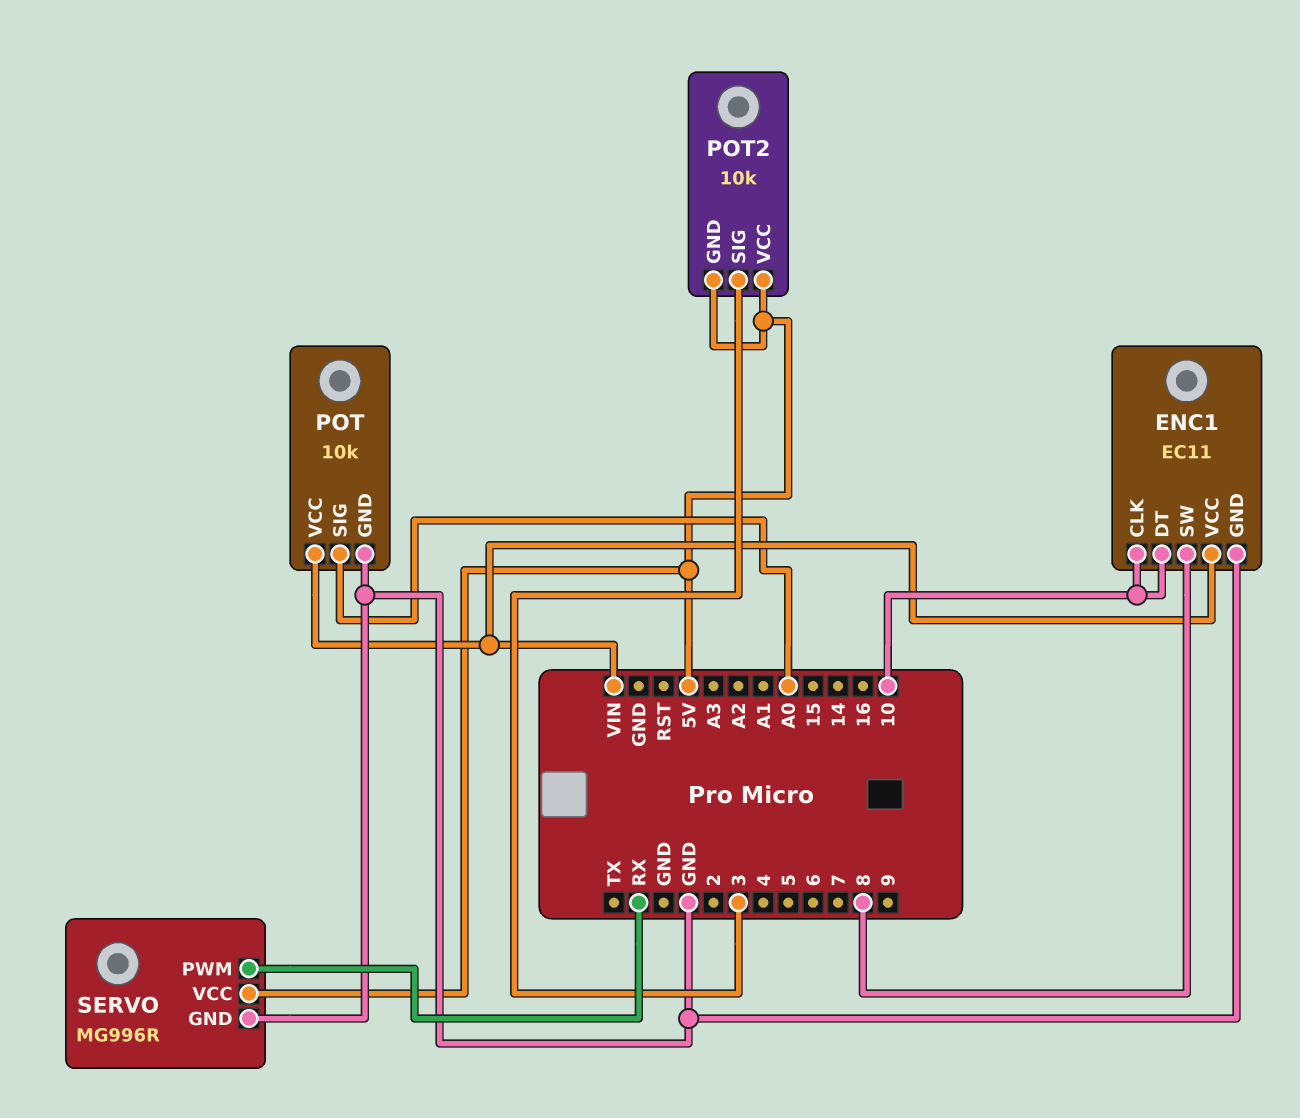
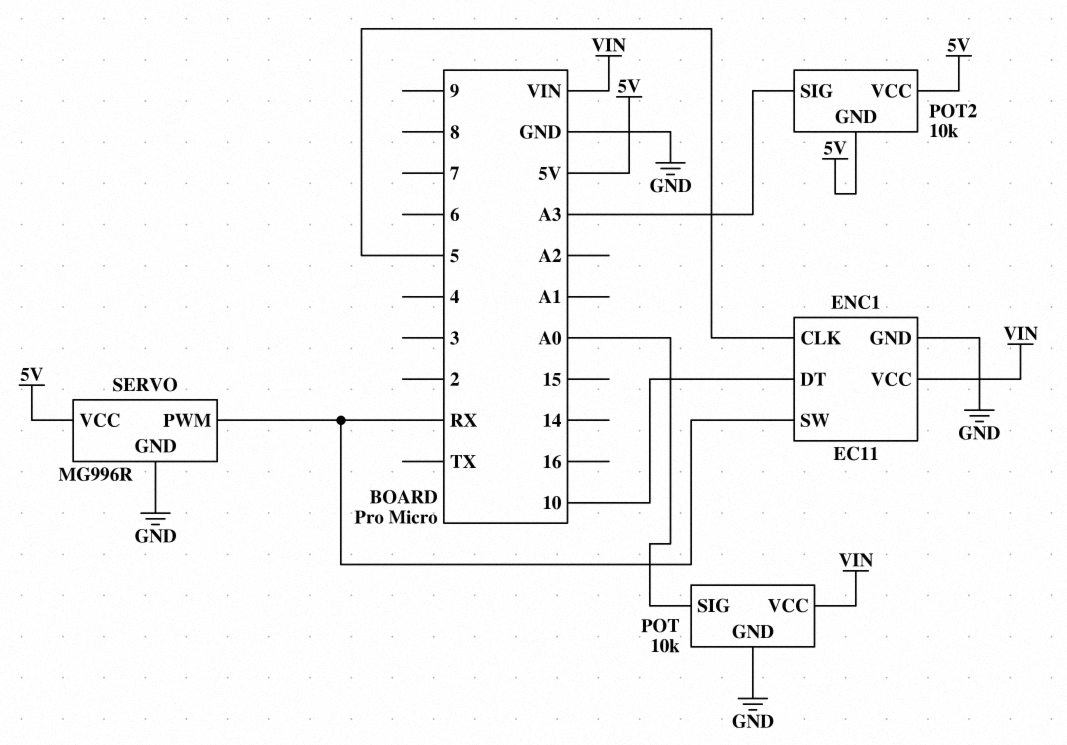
ENC1 pin CLK: 10 -> 5
ENC1 pin SW: 8 -> RX
POT2 pin SIG: 3 -> A3

